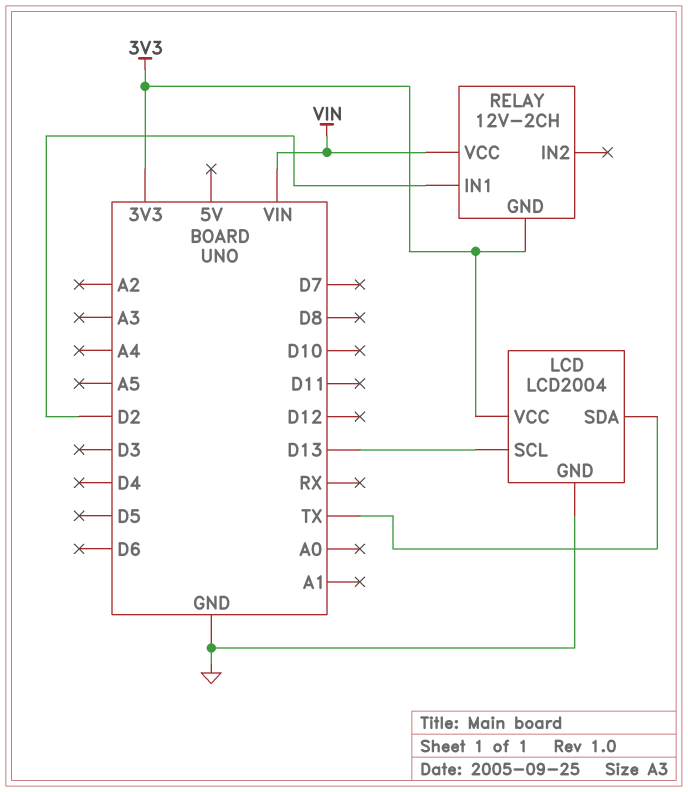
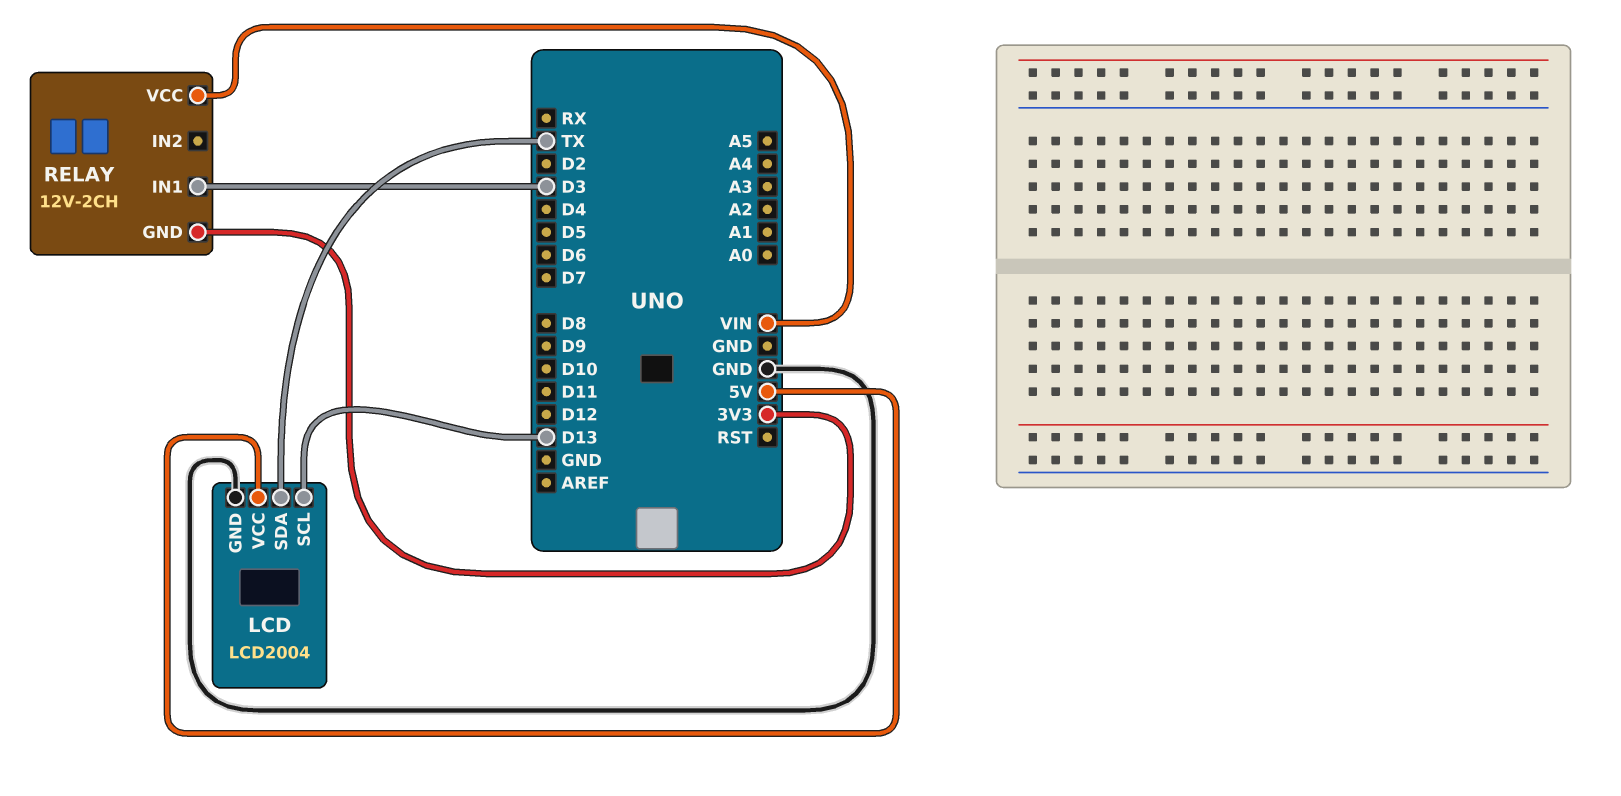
LCD pin VCC: 3V3 -> 5V
RELAY pin IN1: D2 -> D3

